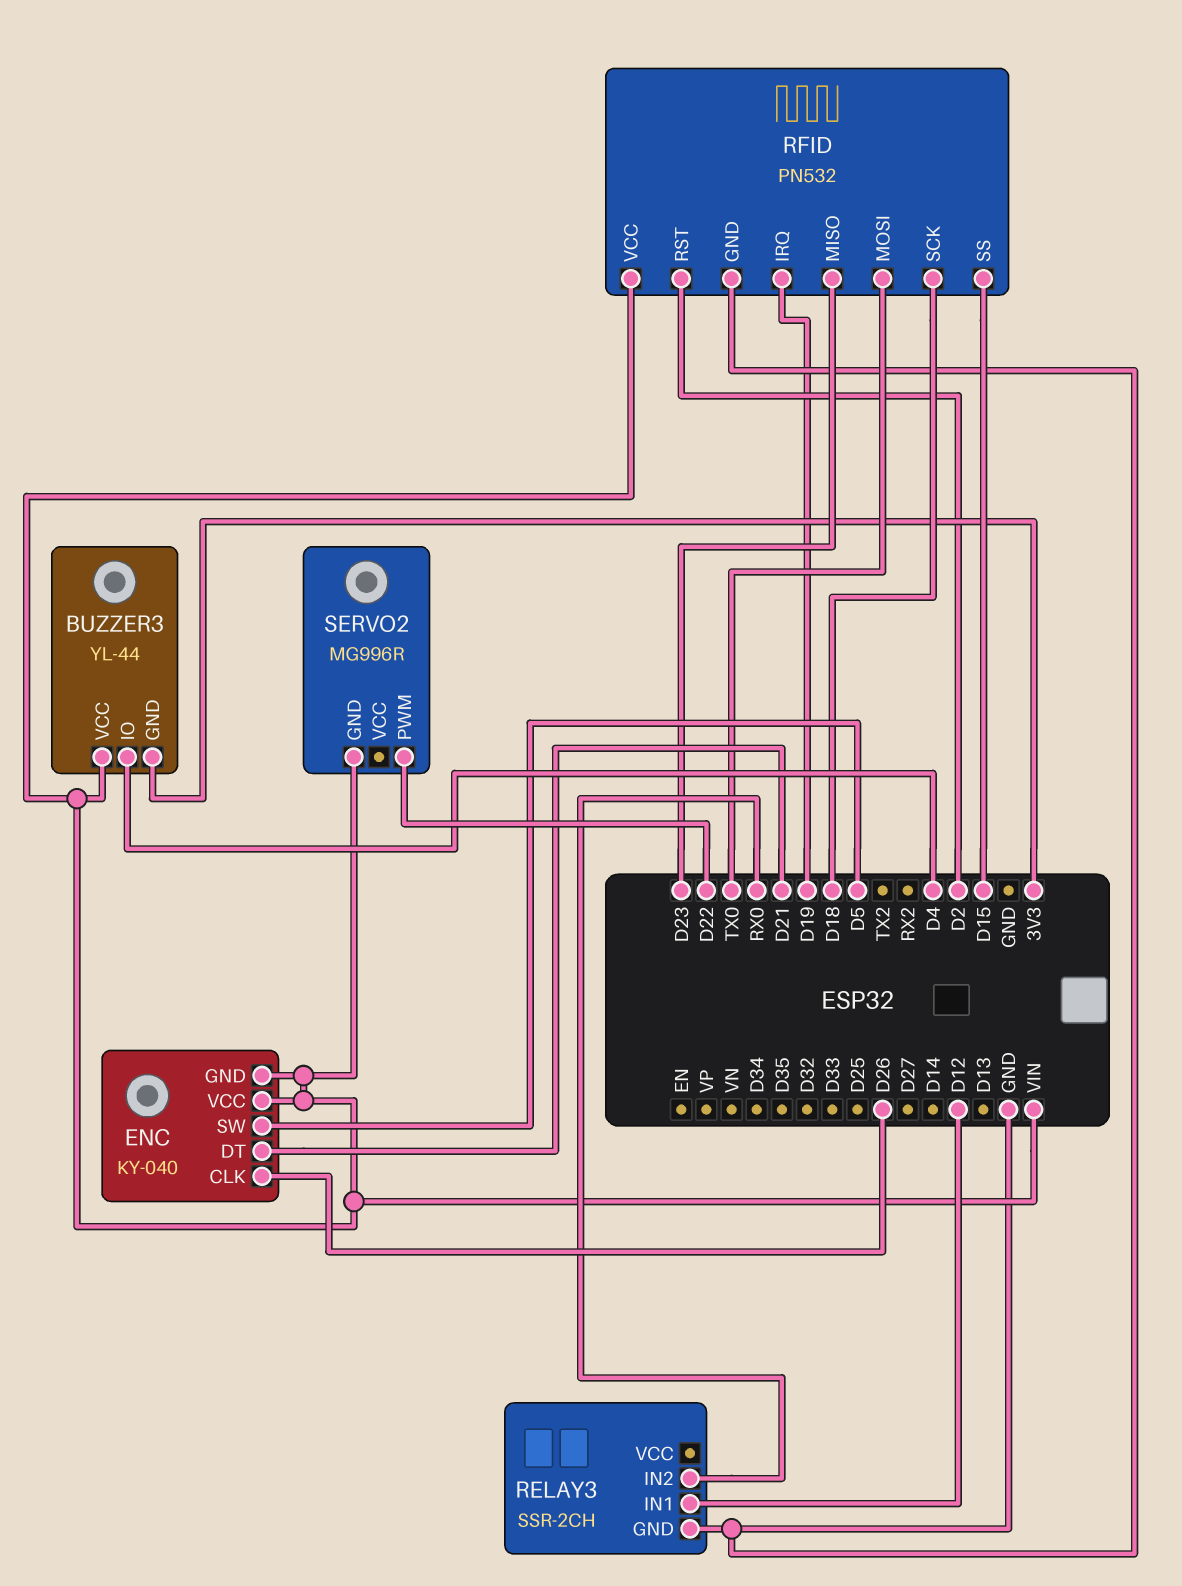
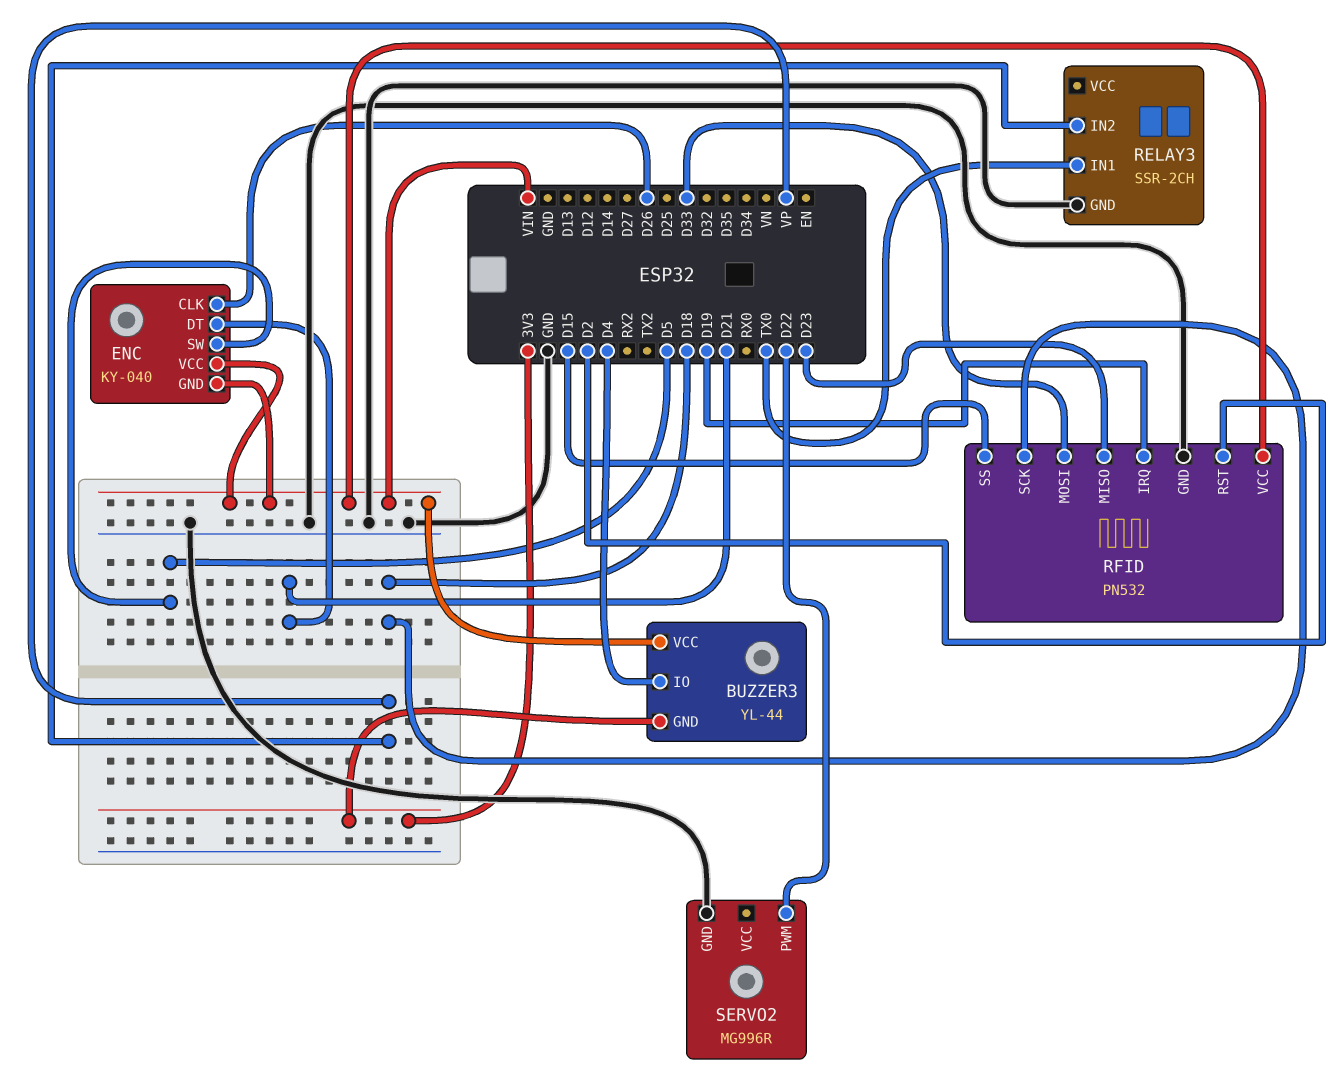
RELAY3 pin IN1: D12 -> TX0
RELAY3 pin IN2: RX0 -> VP
RFID pin MOSI: TX0 -> D33
SERVO2 pin GND: VIN -> GND

